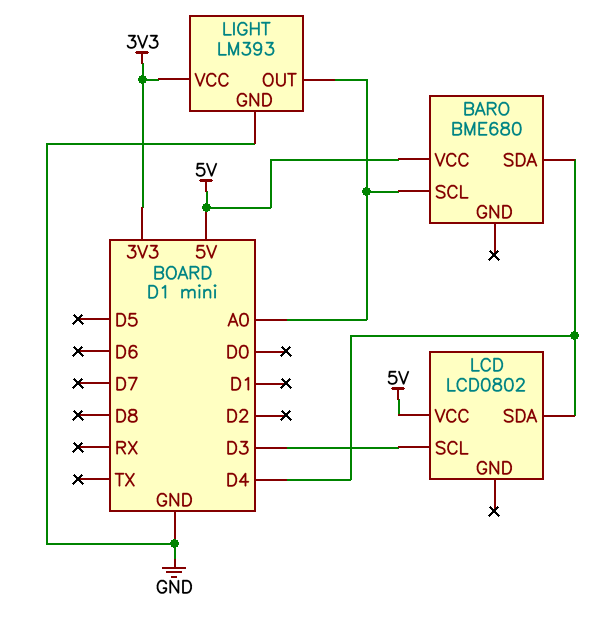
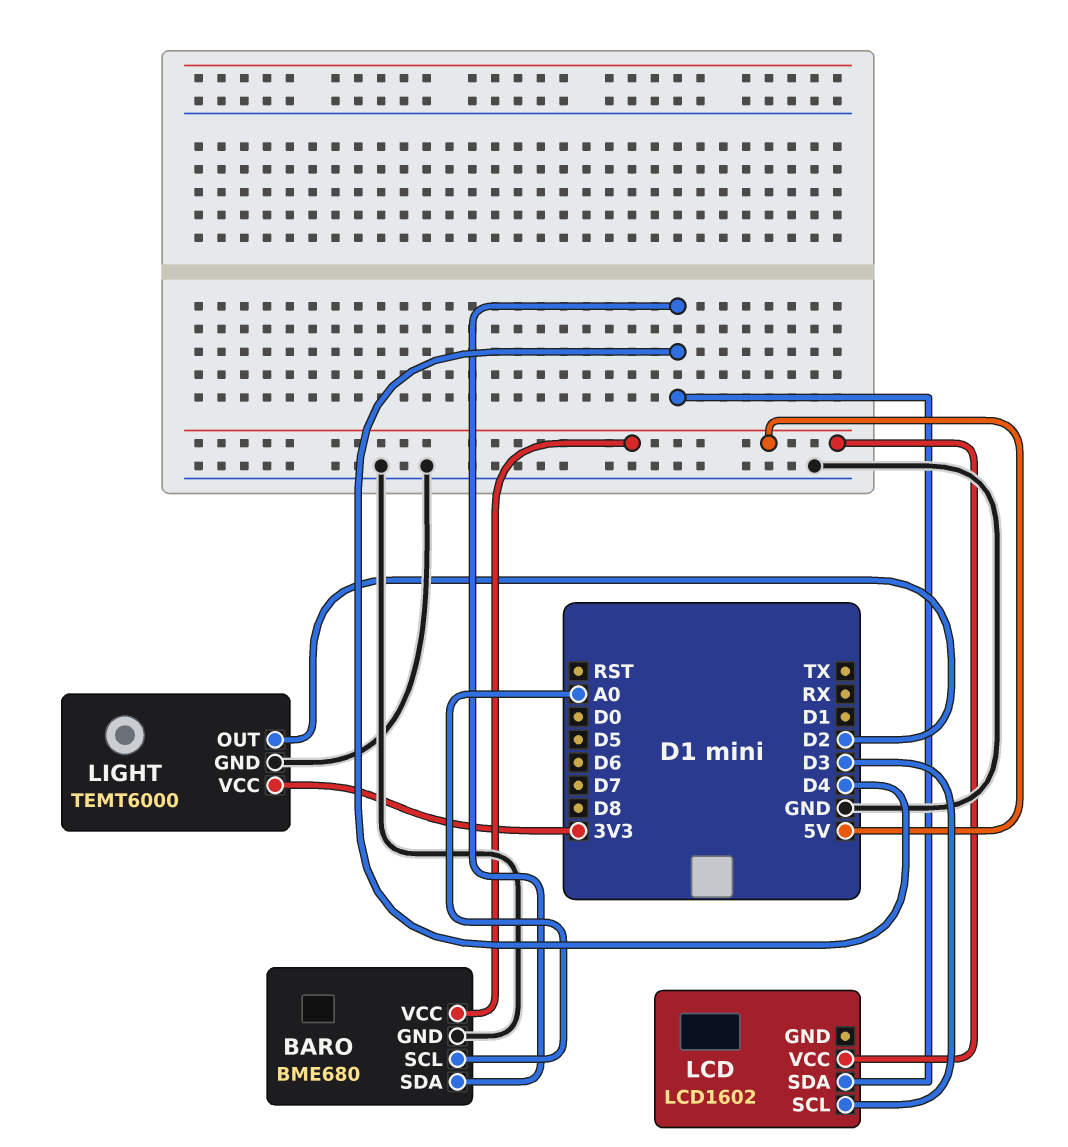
BARO pin GND: none -> GND
LCD: LCD0802 -> LCD1602
LIGHT: LM393 -> TEMT6000
LIGHT pin OUT: A0 -> D2

